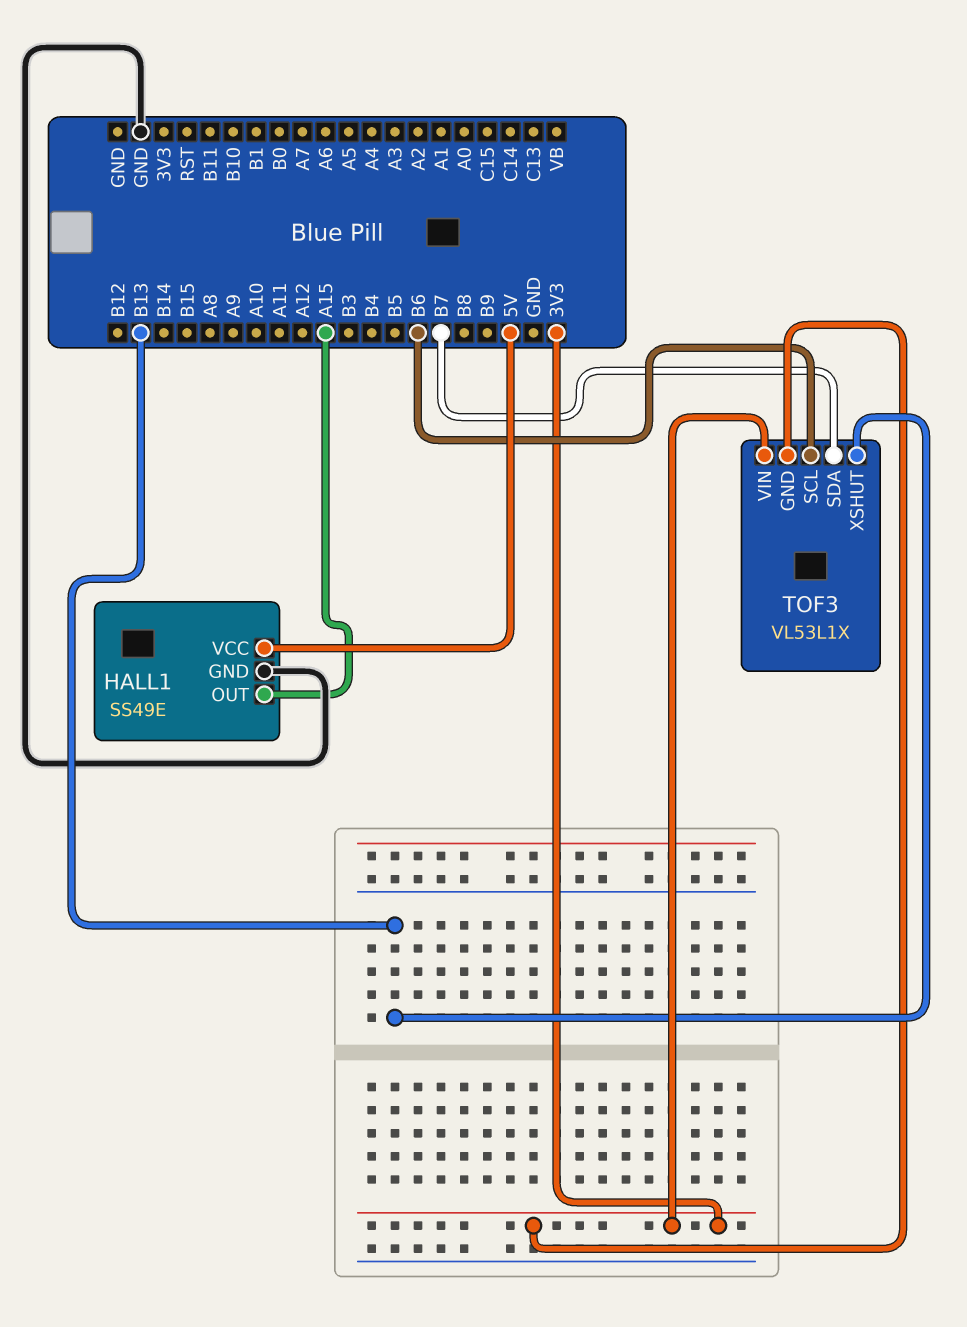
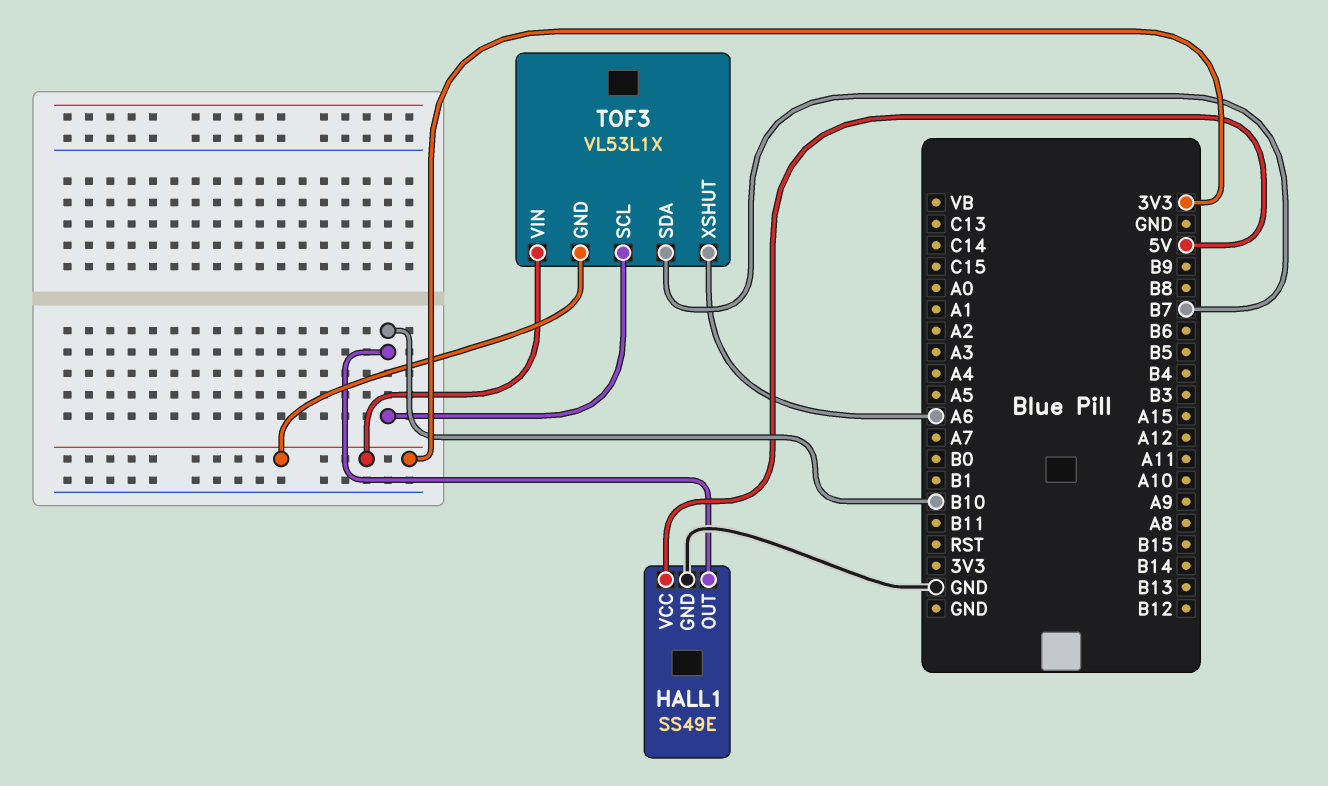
HALL1 pin OUT: A15 -> B10
TOF3 pin SCL: B6 -> B10
TOF3 pin XSHUT: B13 -> A6

